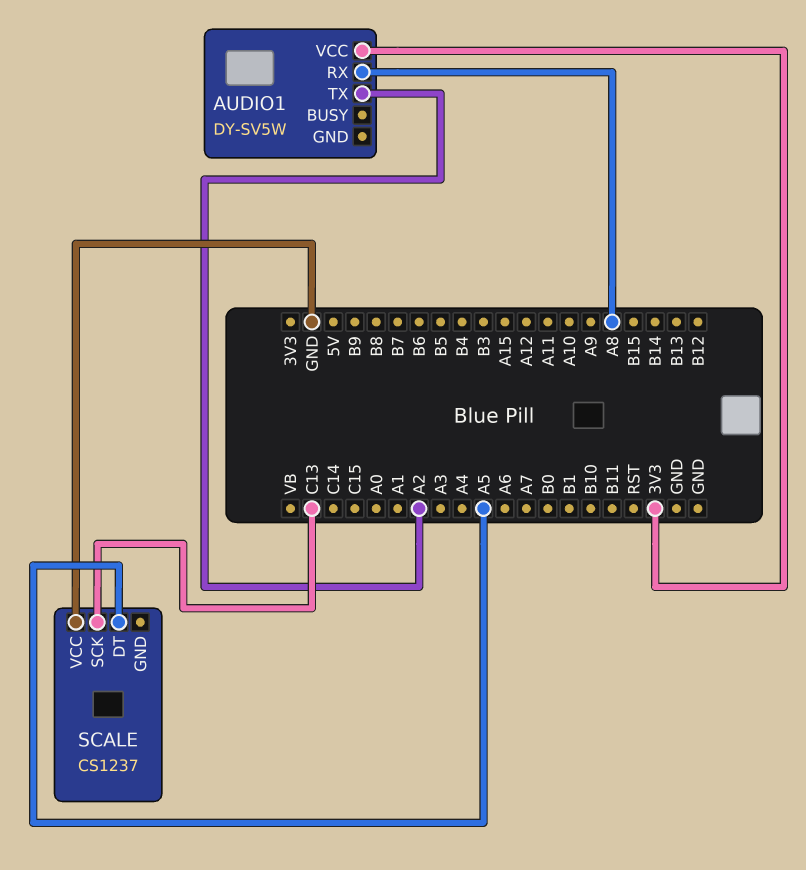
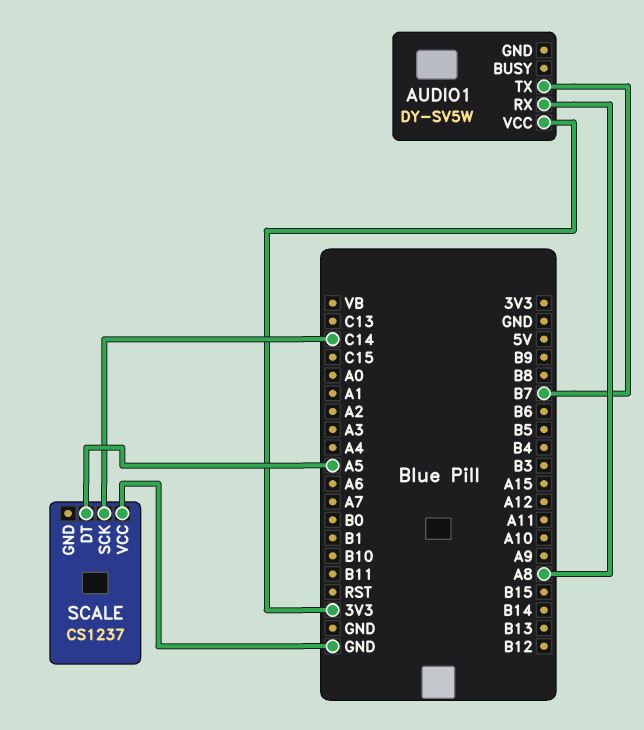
AUDIO1 pin TX: A2 -> B7
SCALE pin SCK: C13 -> C14

